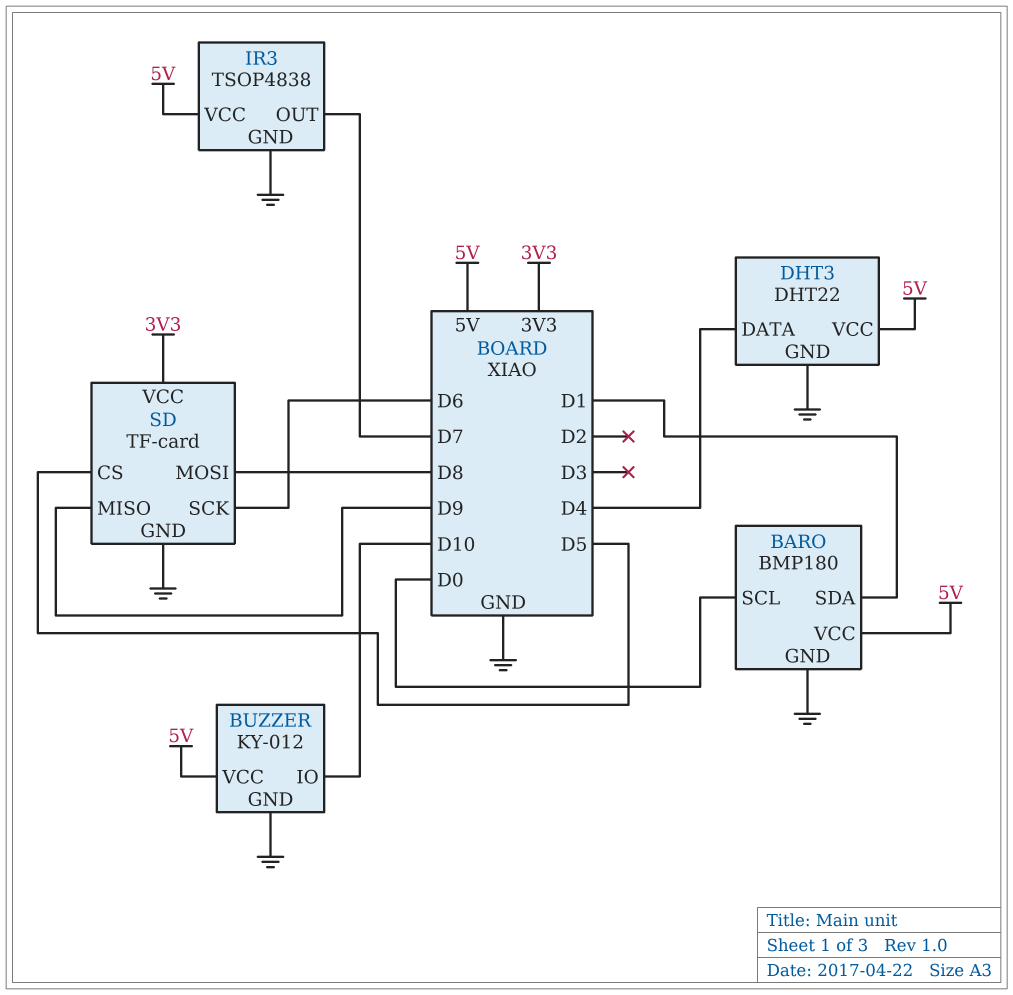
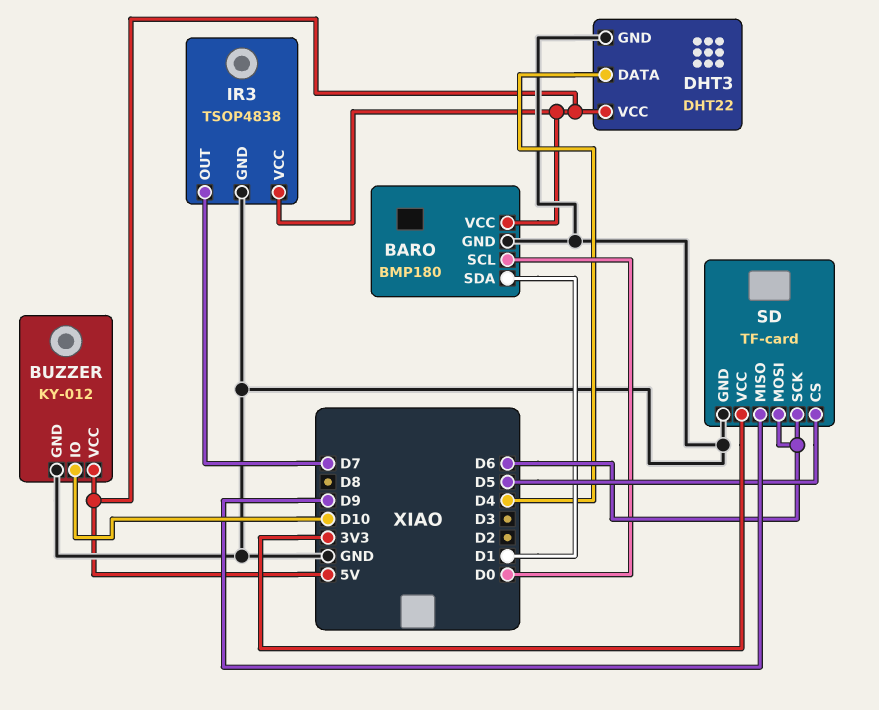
SD pin MOSI: D8 -> D6

